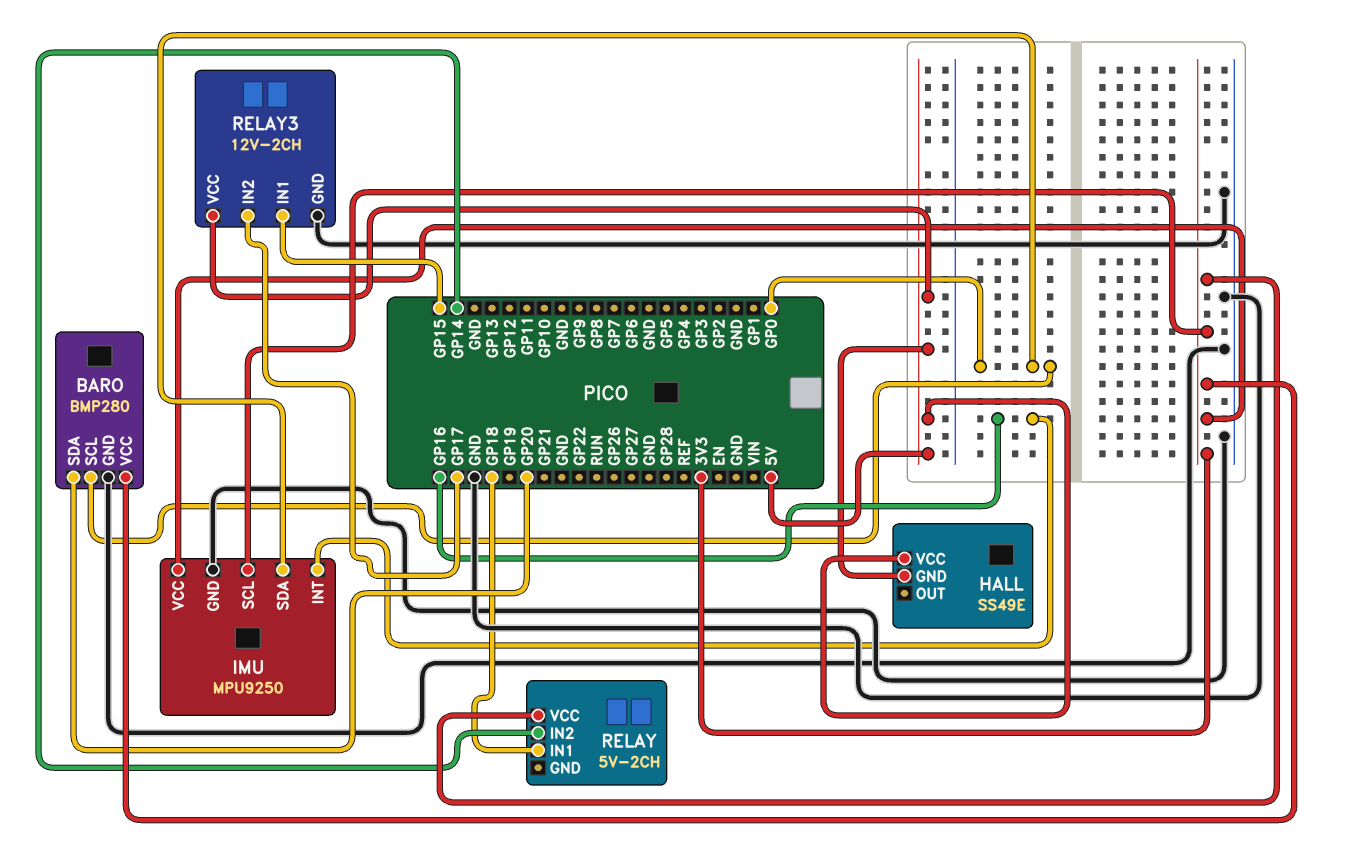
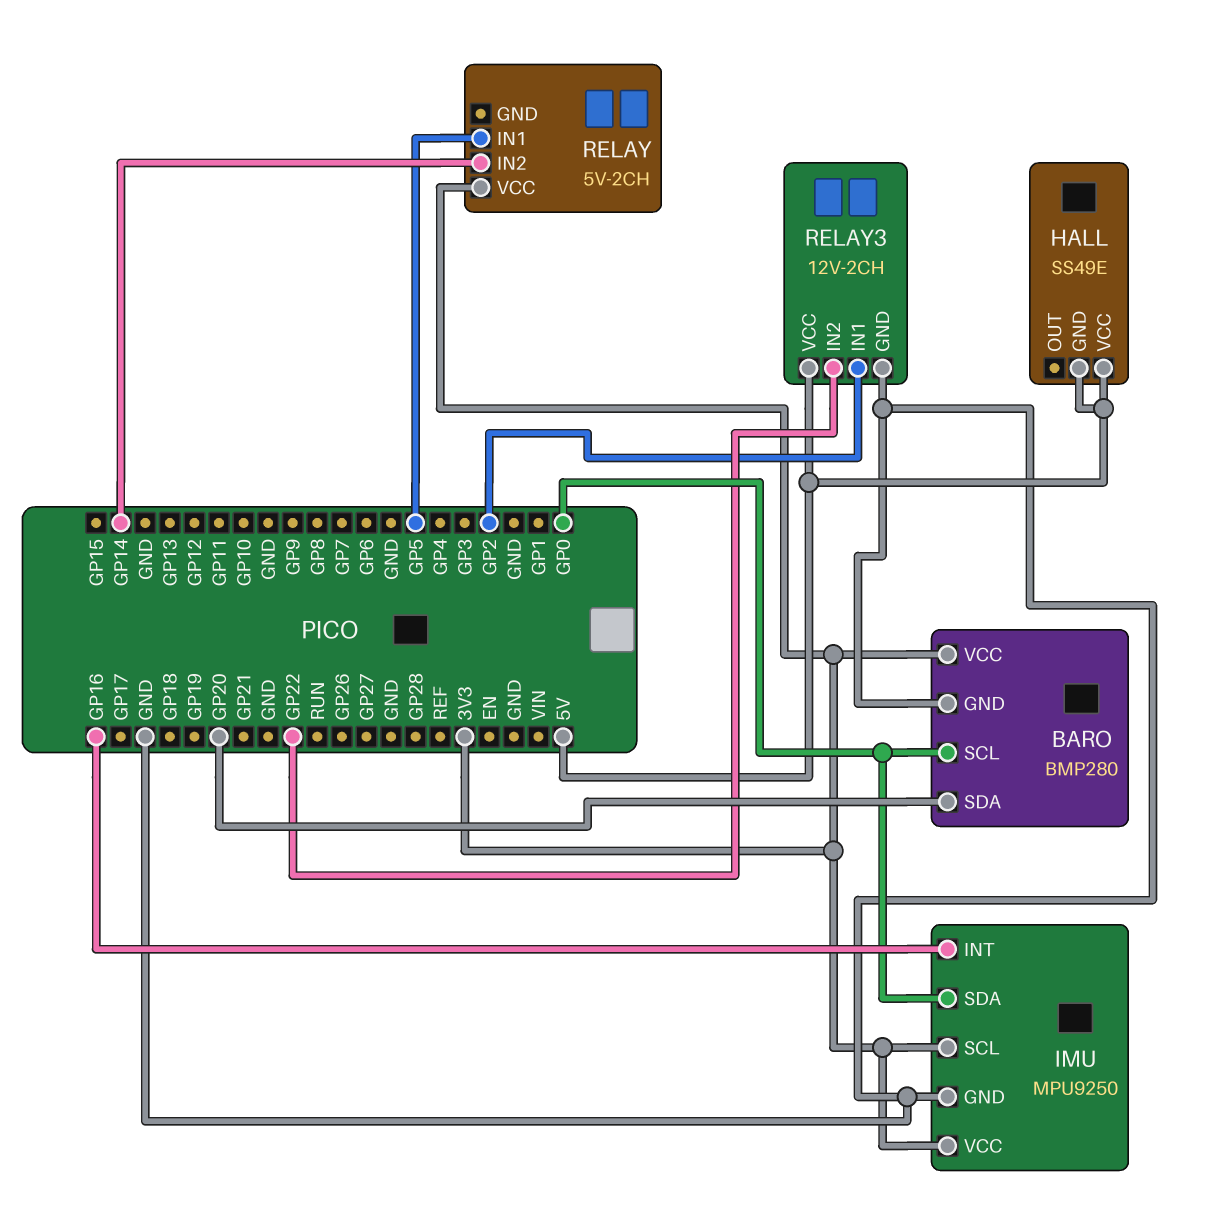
RELAY pin IN1: GP18 -> GP5
RELAY3 pin IN1: GP15 -> GP2
RELAY3 pin IN2: GP17 -> GP22

